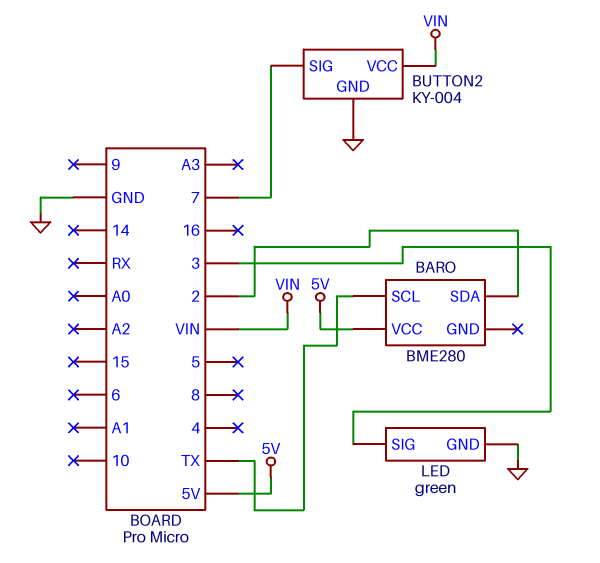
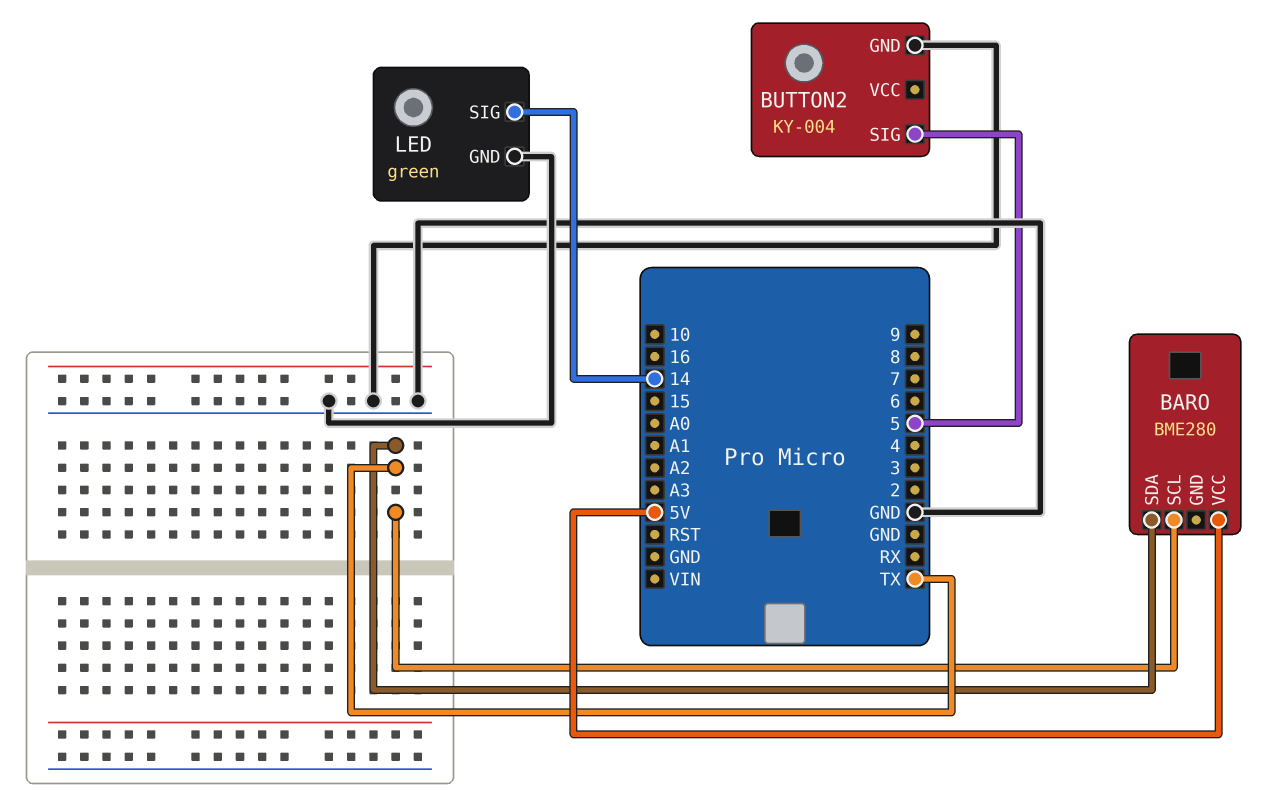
BARO pin SDA: 2 -> TX
BUTTON2 pin SIG: 7 -> 5
BUTTON2 pin VCC: VIN -> none
LED pin SIG: 3 -> 14

